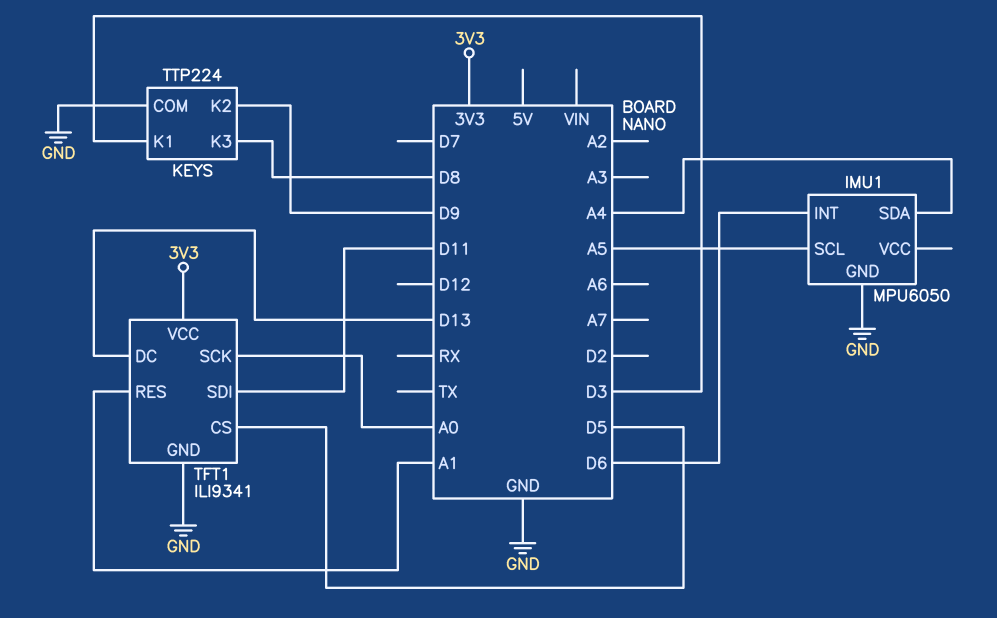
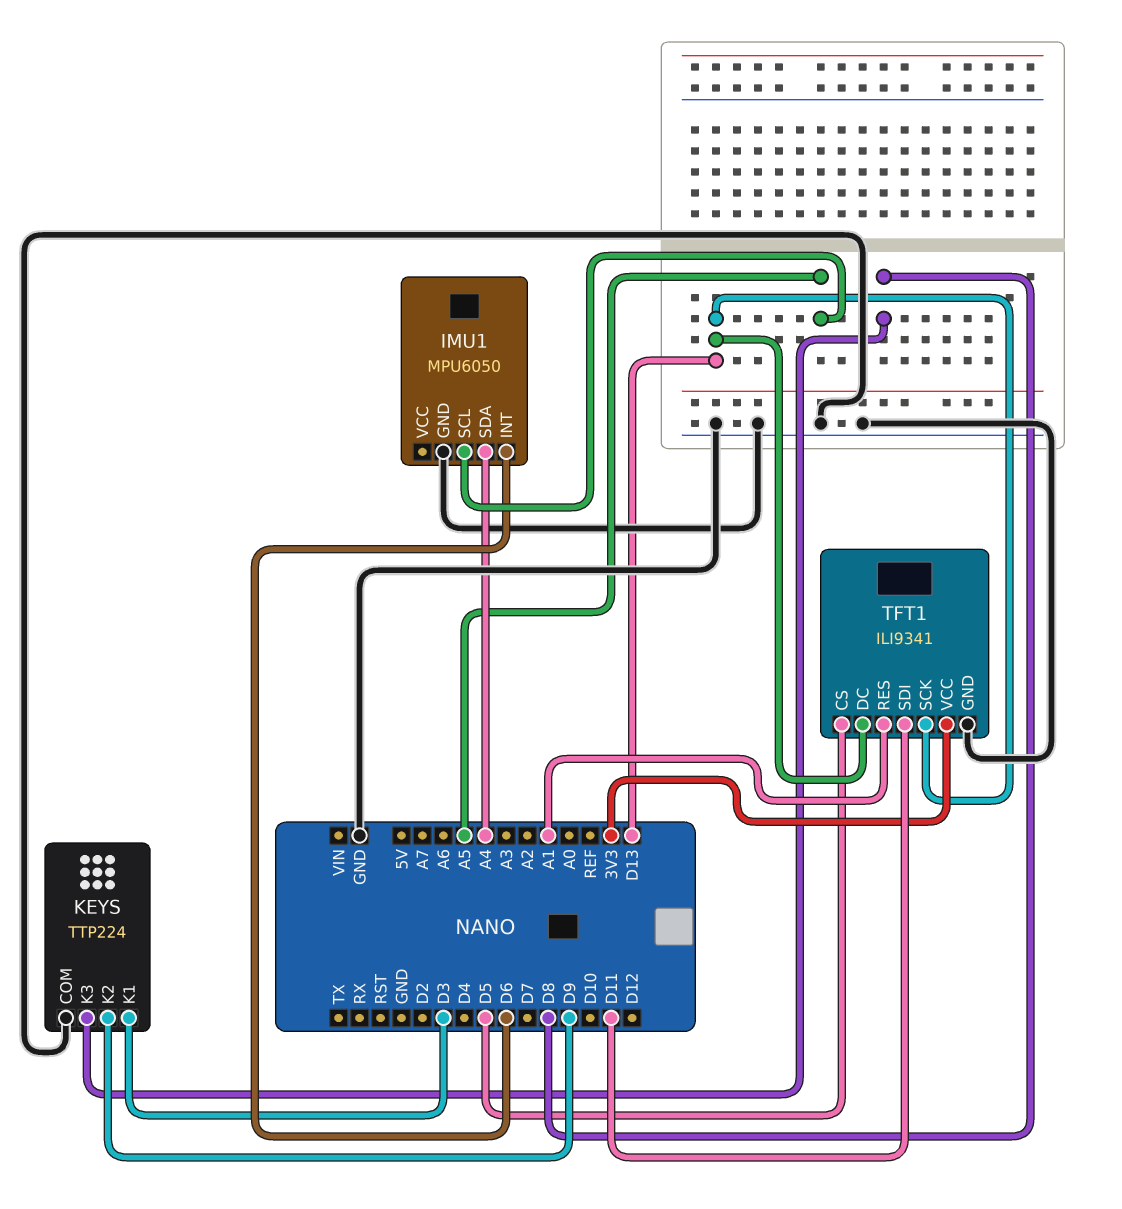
TFT1 pin SCK: A0 -> D13

